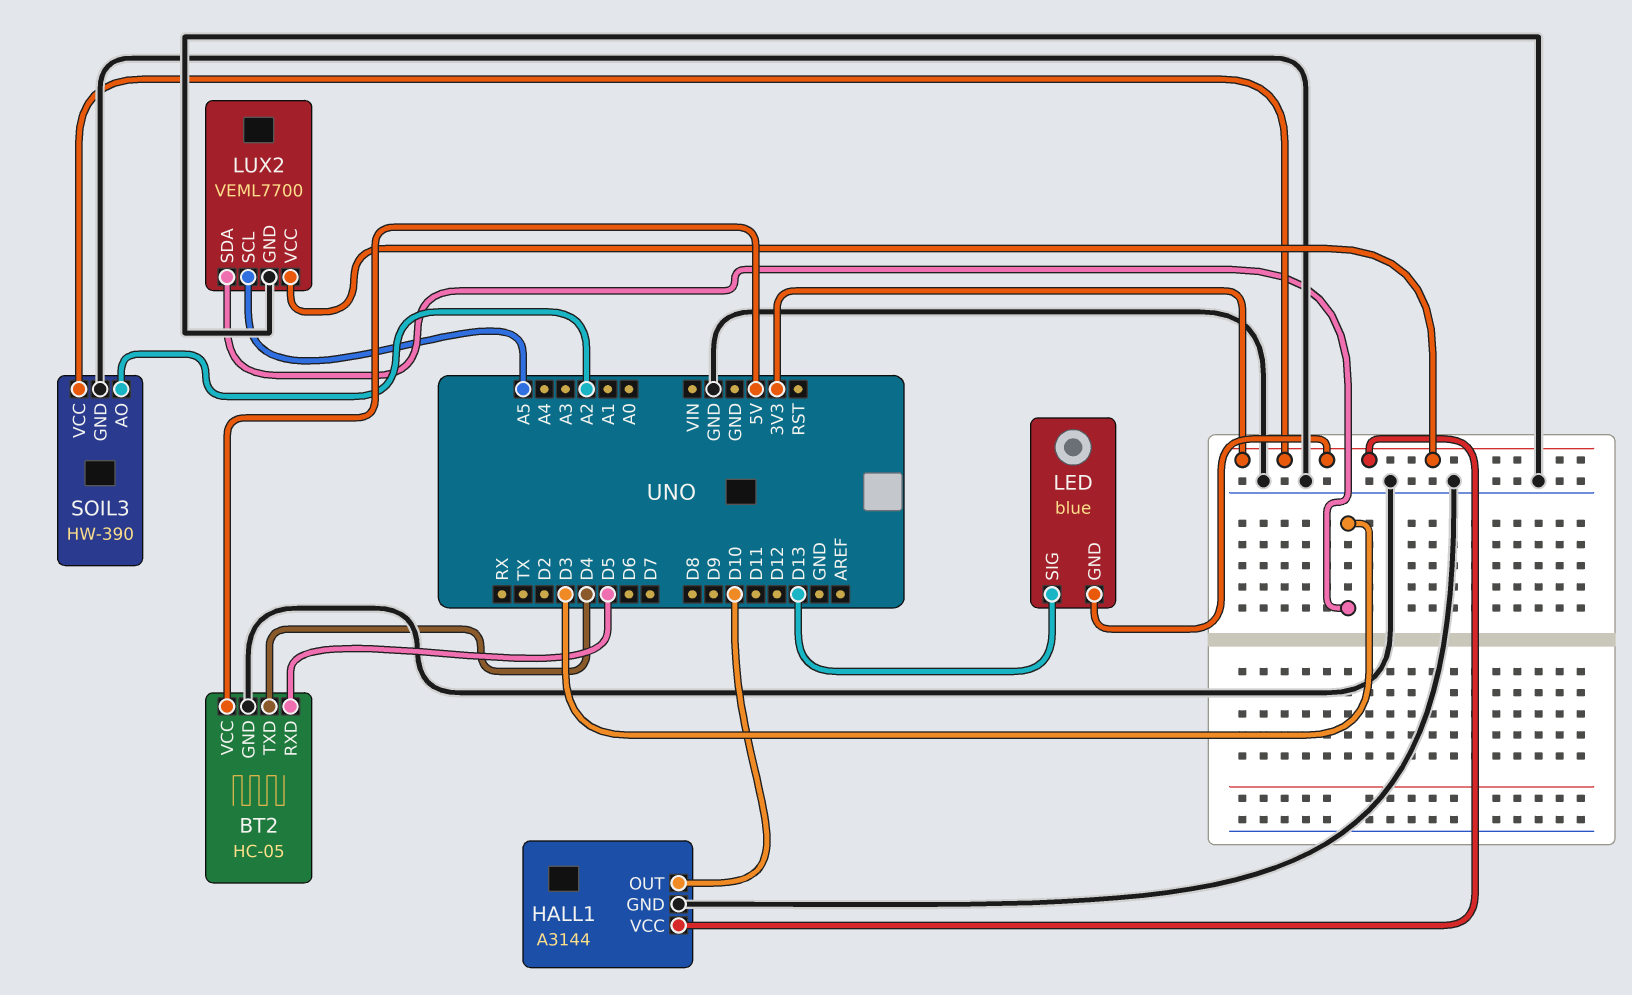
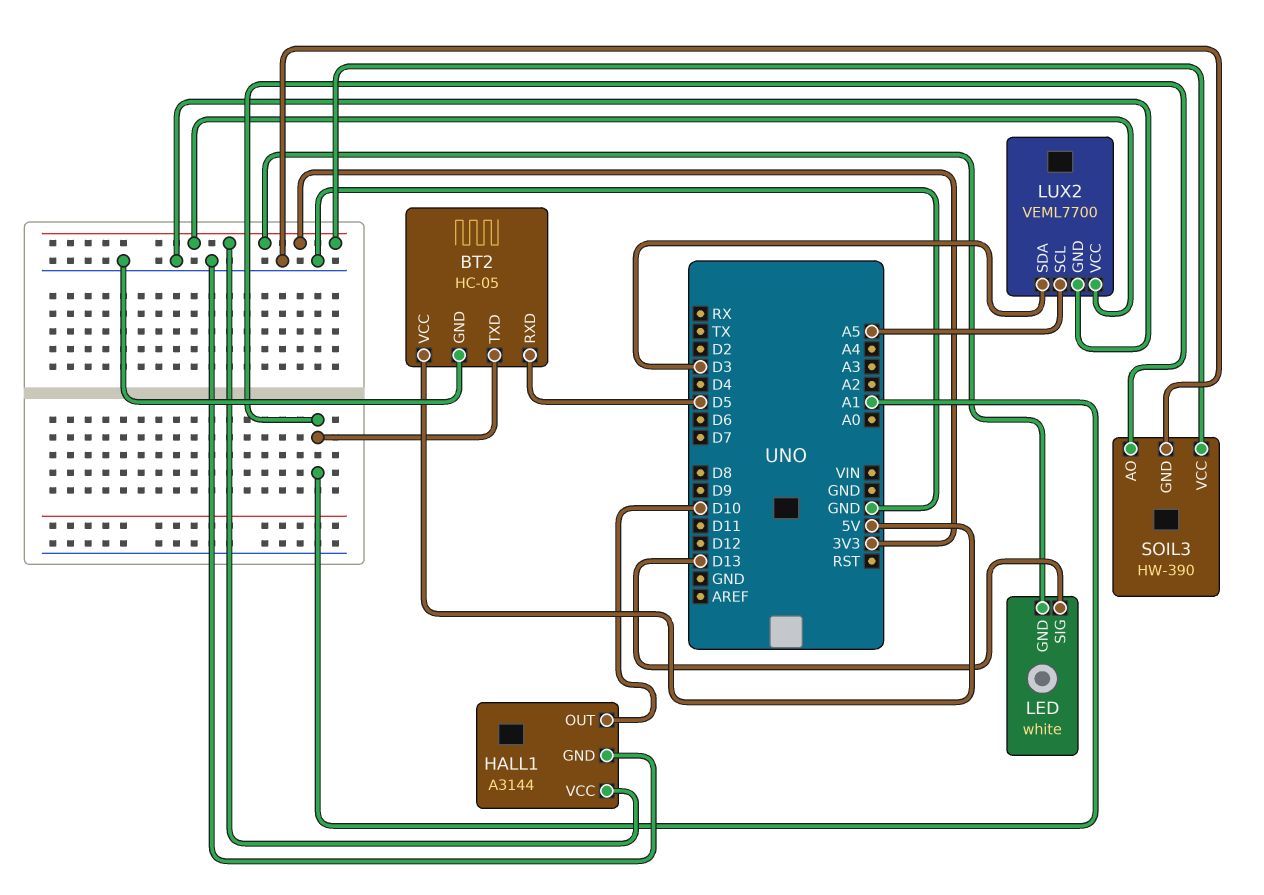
BT2 pin TXD: D4 -> A1
LED: blue -> white
SOIL3 pin AO: A2 -> A1

